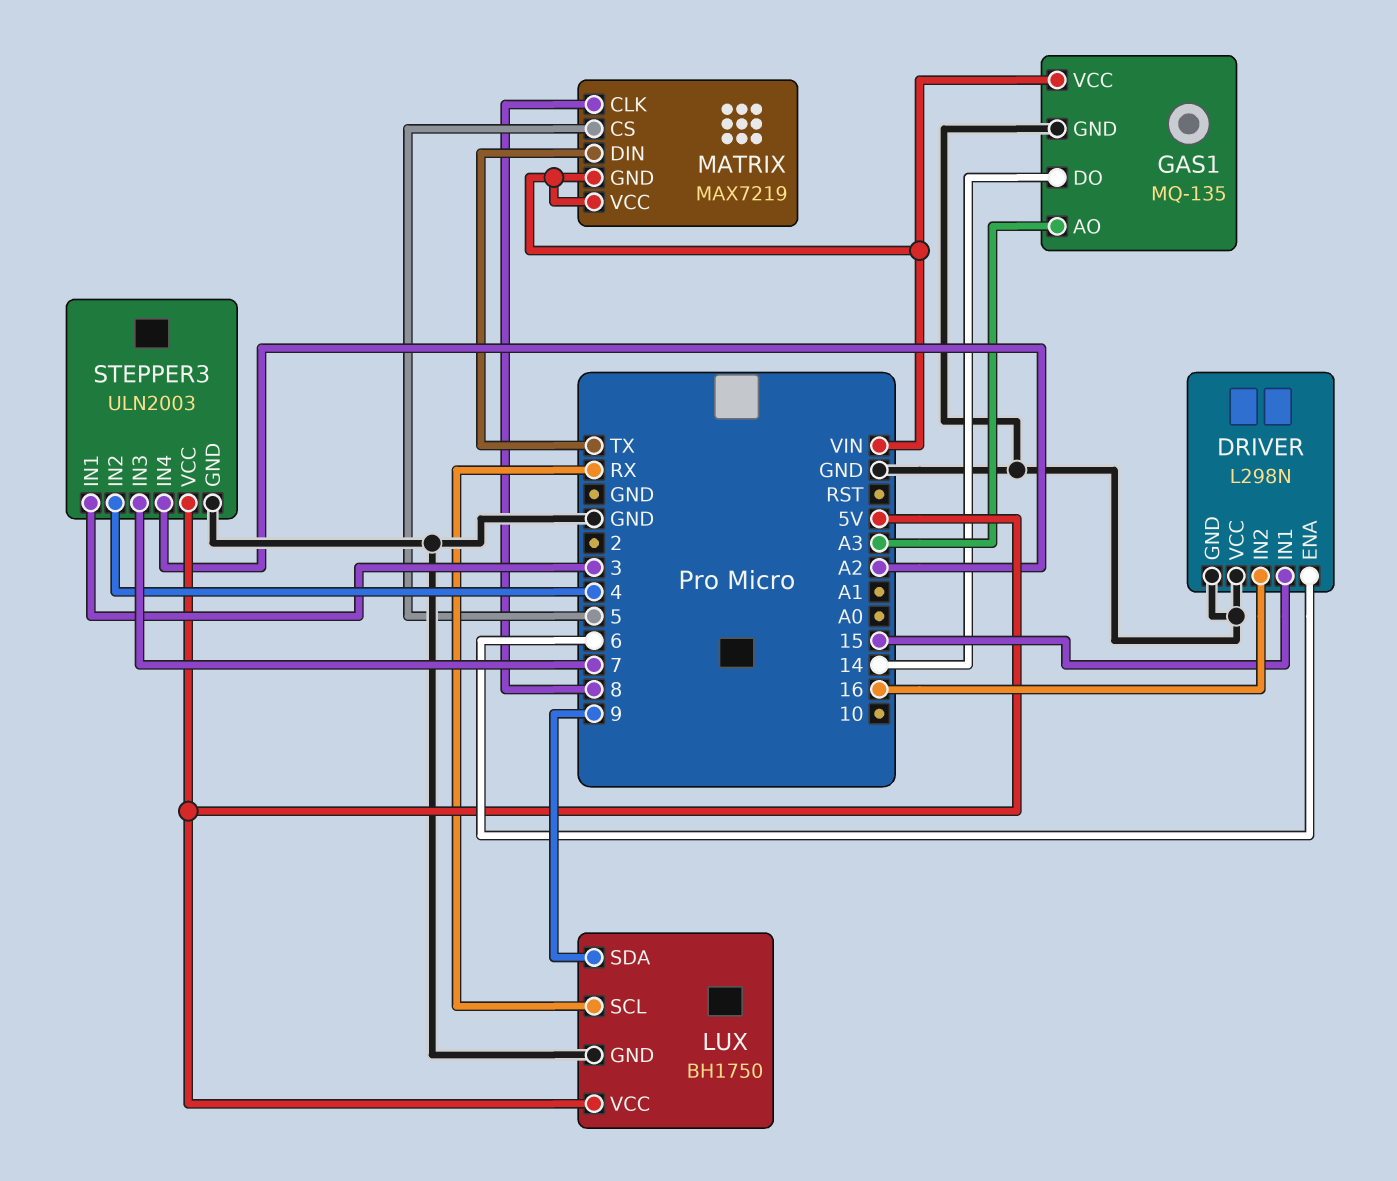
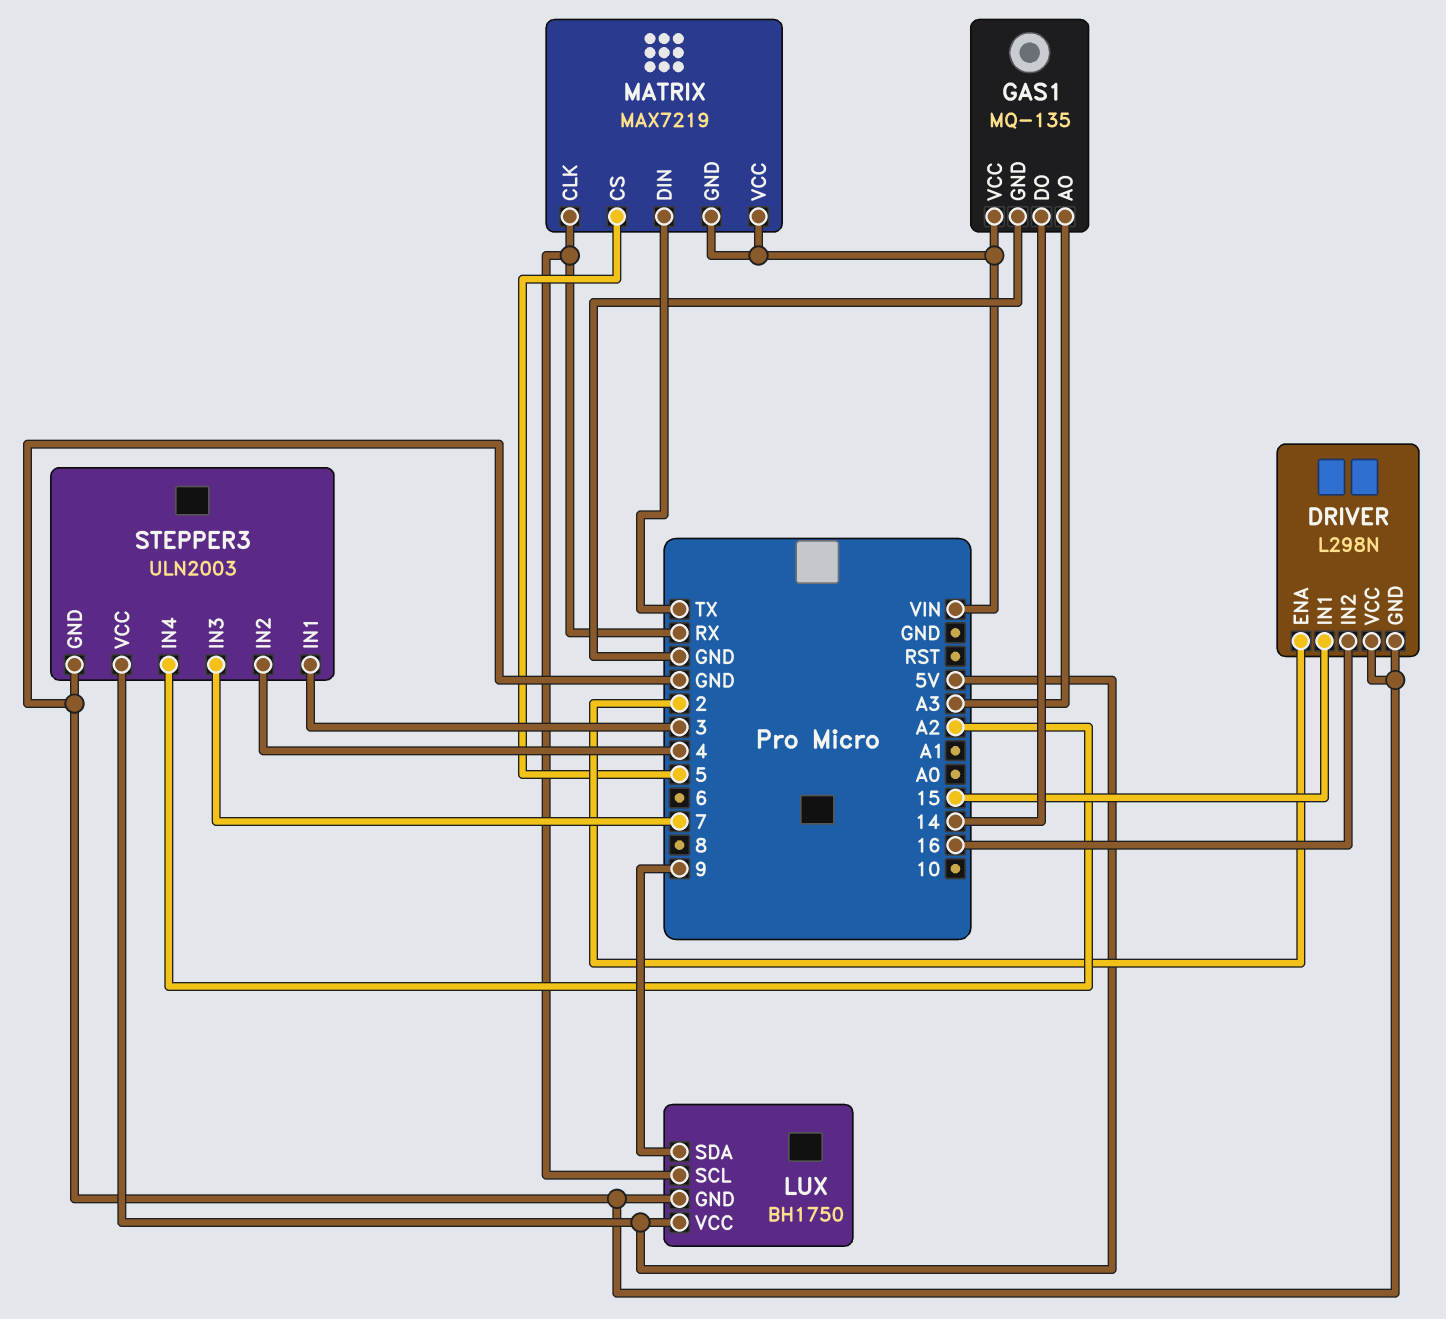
DRIVER pin ENA: 6 -> 2
MATRIX pin CLK: 8 -> RX

